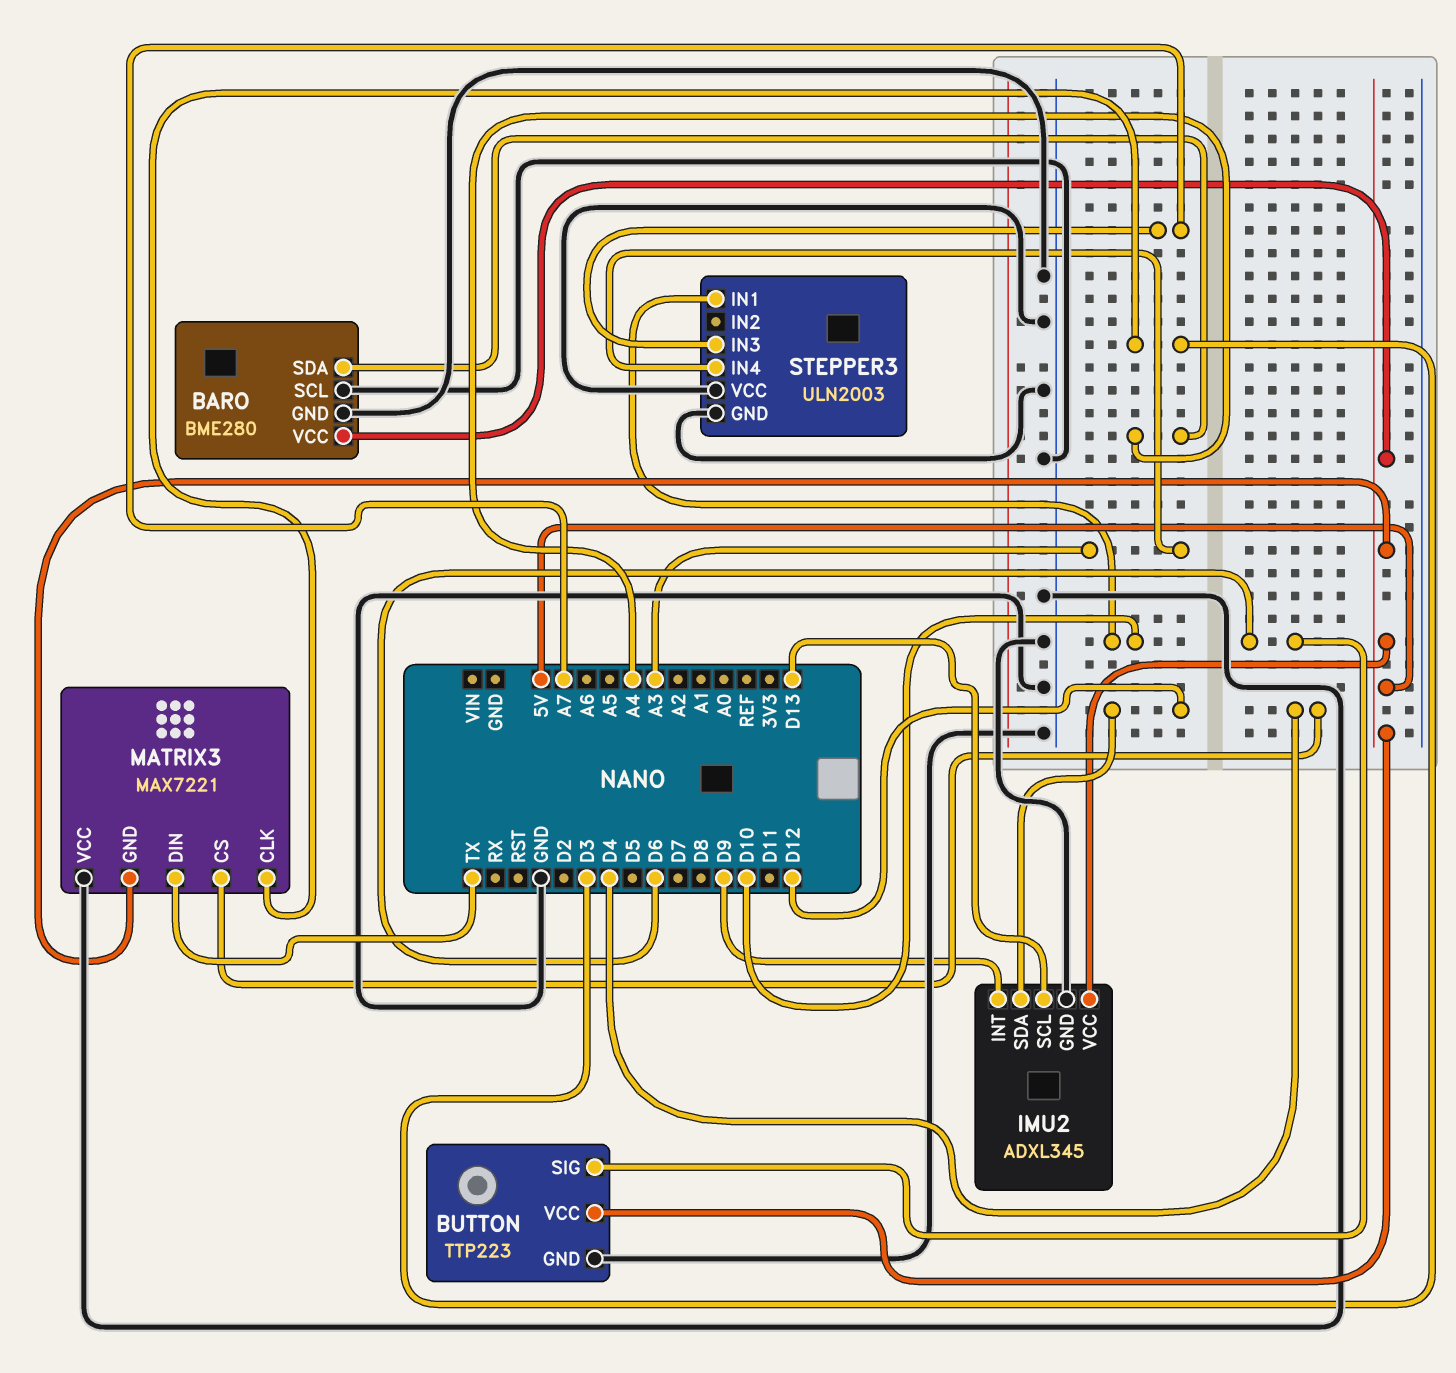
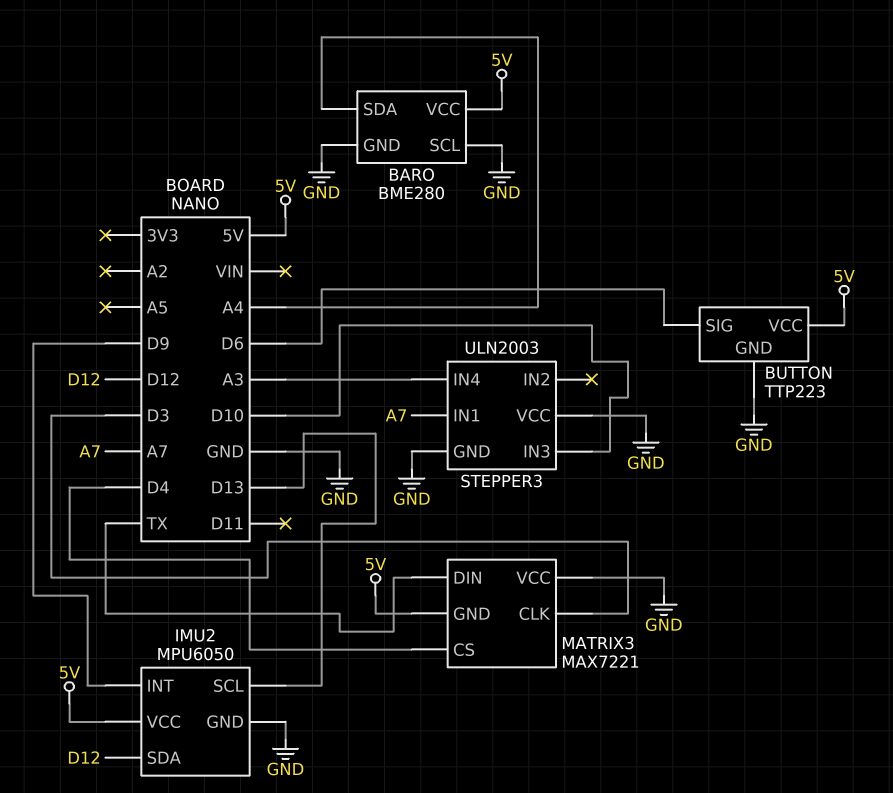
IMU2: ADXL345 -> MPU6050
STEPPER3 pin IN1: D10 -> A7
STEPPER3 pin IN3: A7 -> D10

